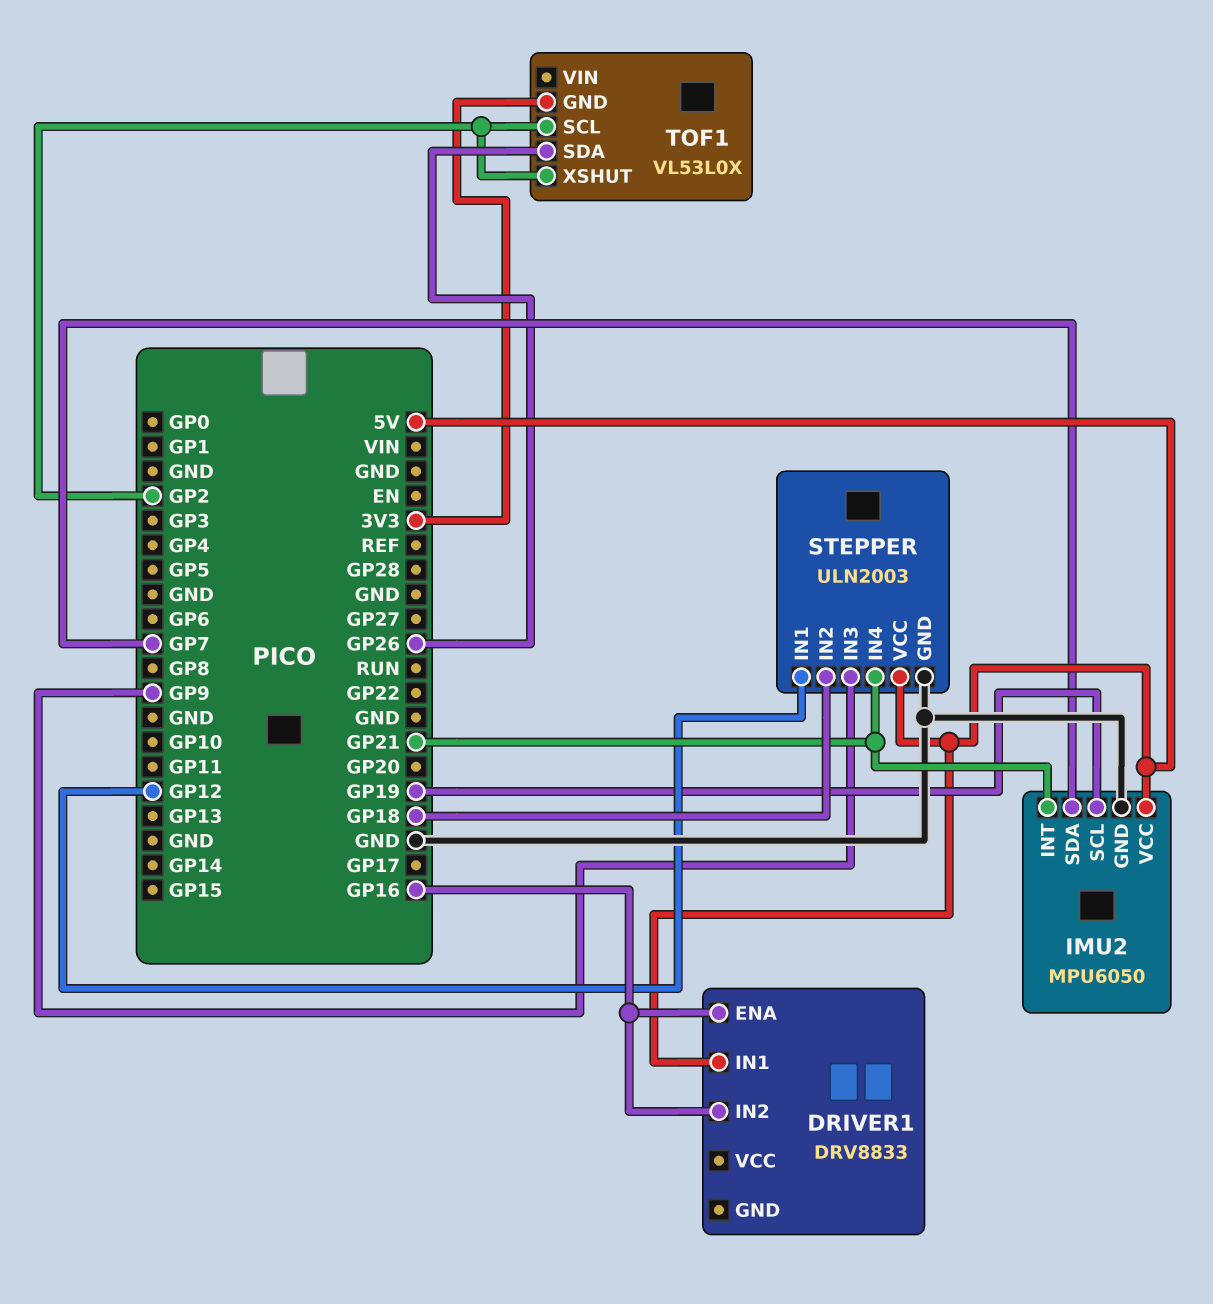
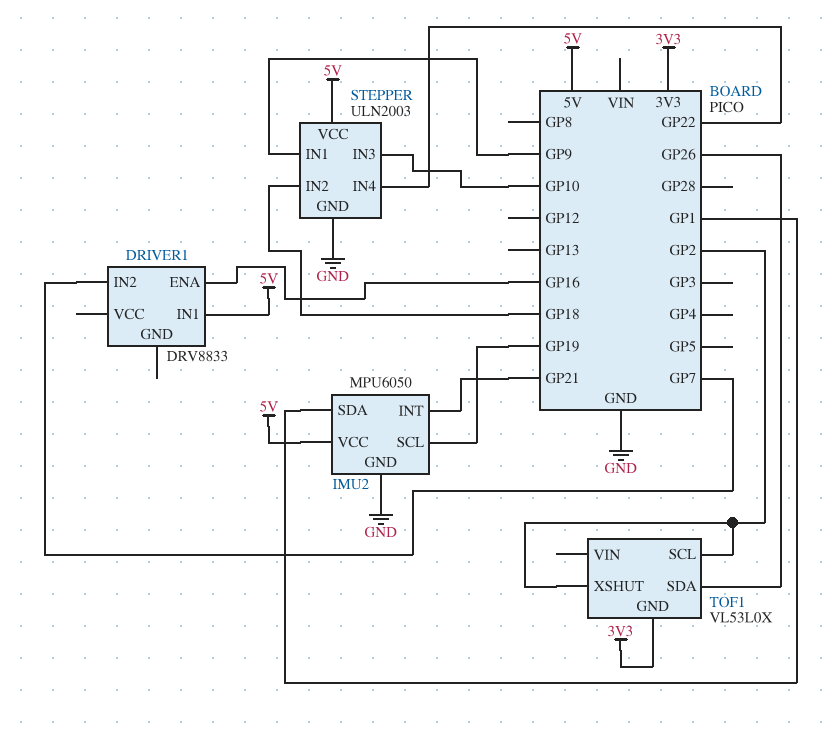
DRIVER1 pin IN2: GP16 -> GP7
IMU2 pin SDA: GP7 -> GP1
STEPPER pin IN1: GP12 -> GP9
STEPPER pin IN3: GP9 -> GP10
STEPPER pin IN4: GP21 -> GP22

